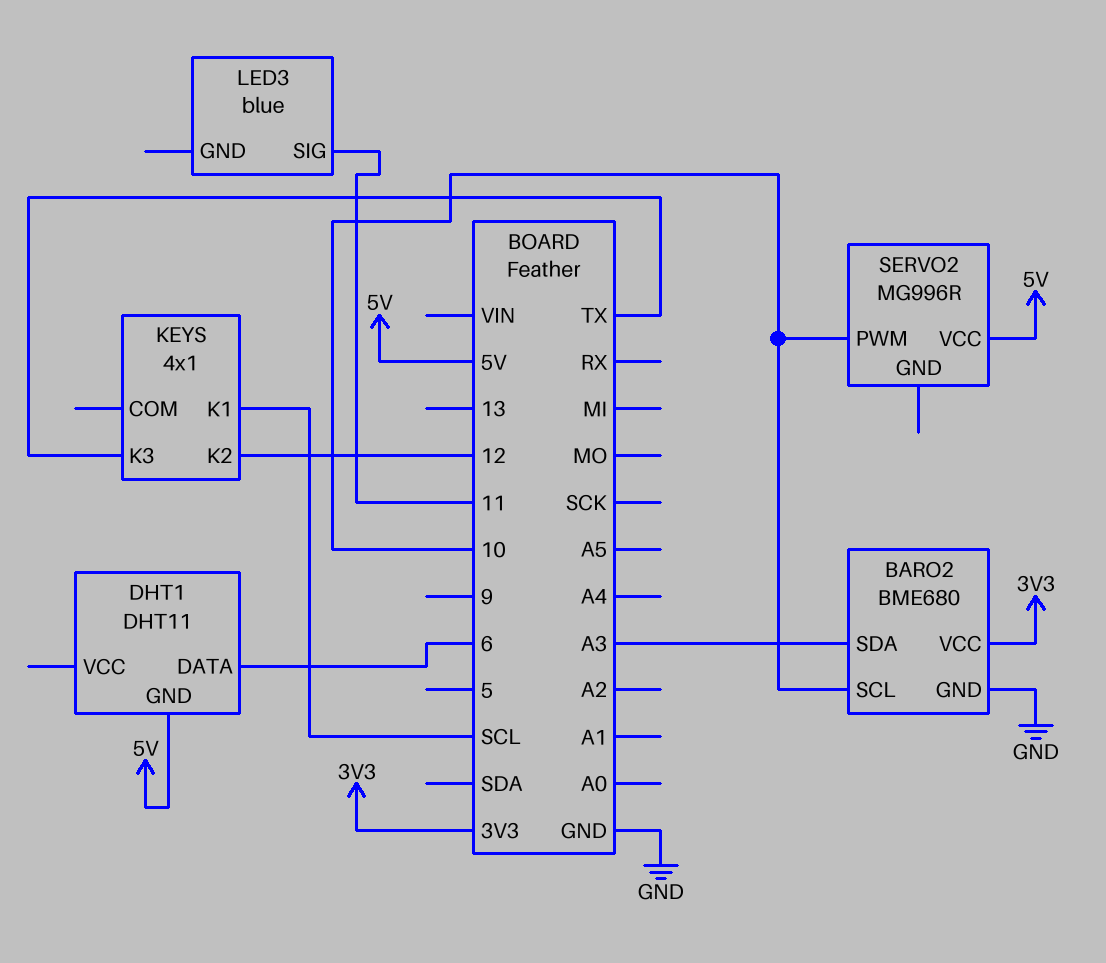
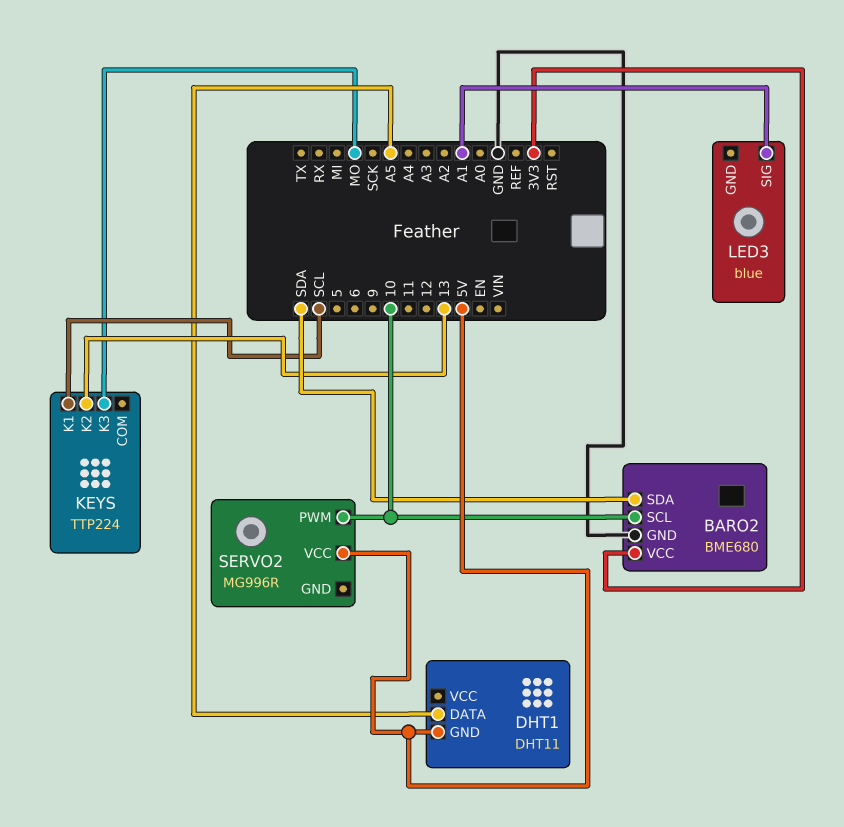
BARO2 pin SDA: A3 -> SDA
DHT1 pin DATA: 6 -> A5
KEYS: 4x1 -> TTP224
KEYS pin K2: 12 -> 13
KEYS pin K3: TX -> MO
LED3 pin SIG: 11 -> A1

